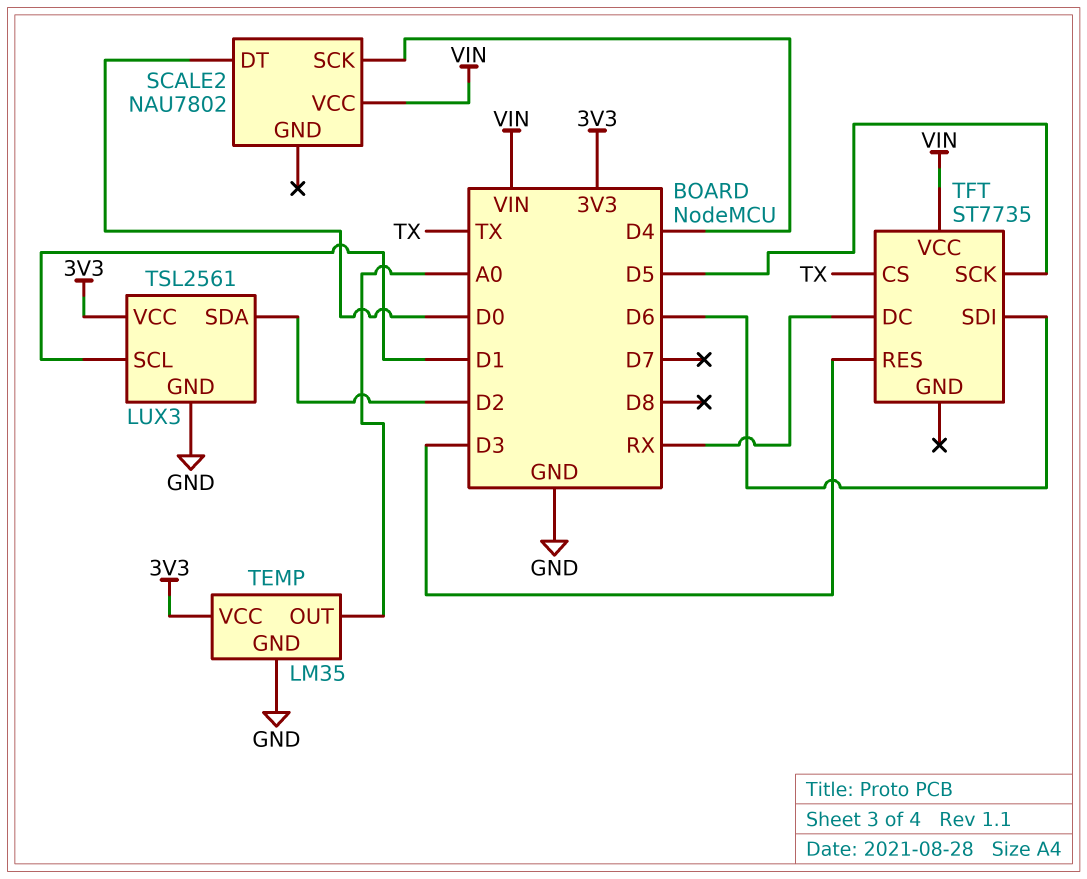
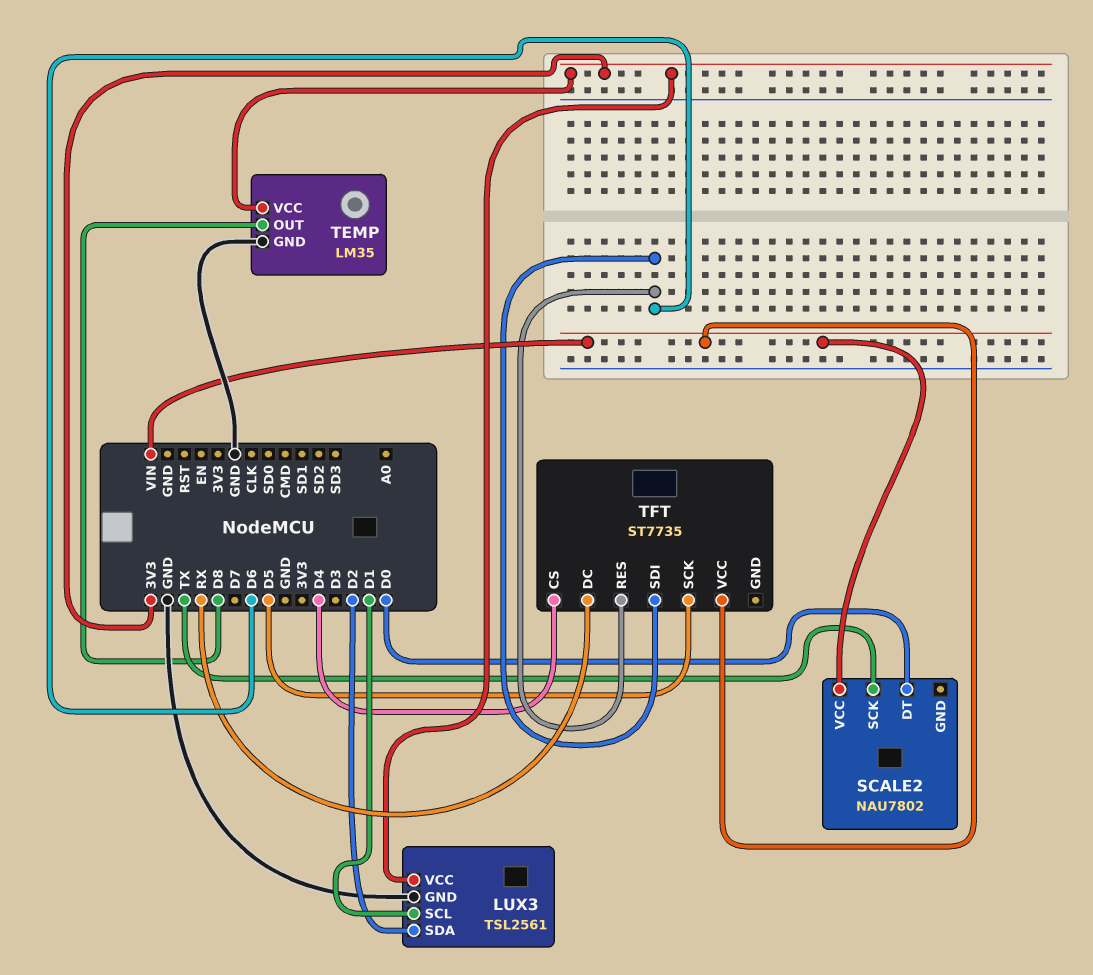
SCALE2 pin SCK: D4 -> TX
TEMP pin OUT: A0 -> D8
TFT pin CS: TX -> D4
TFT pin RES: D3 -> D6

